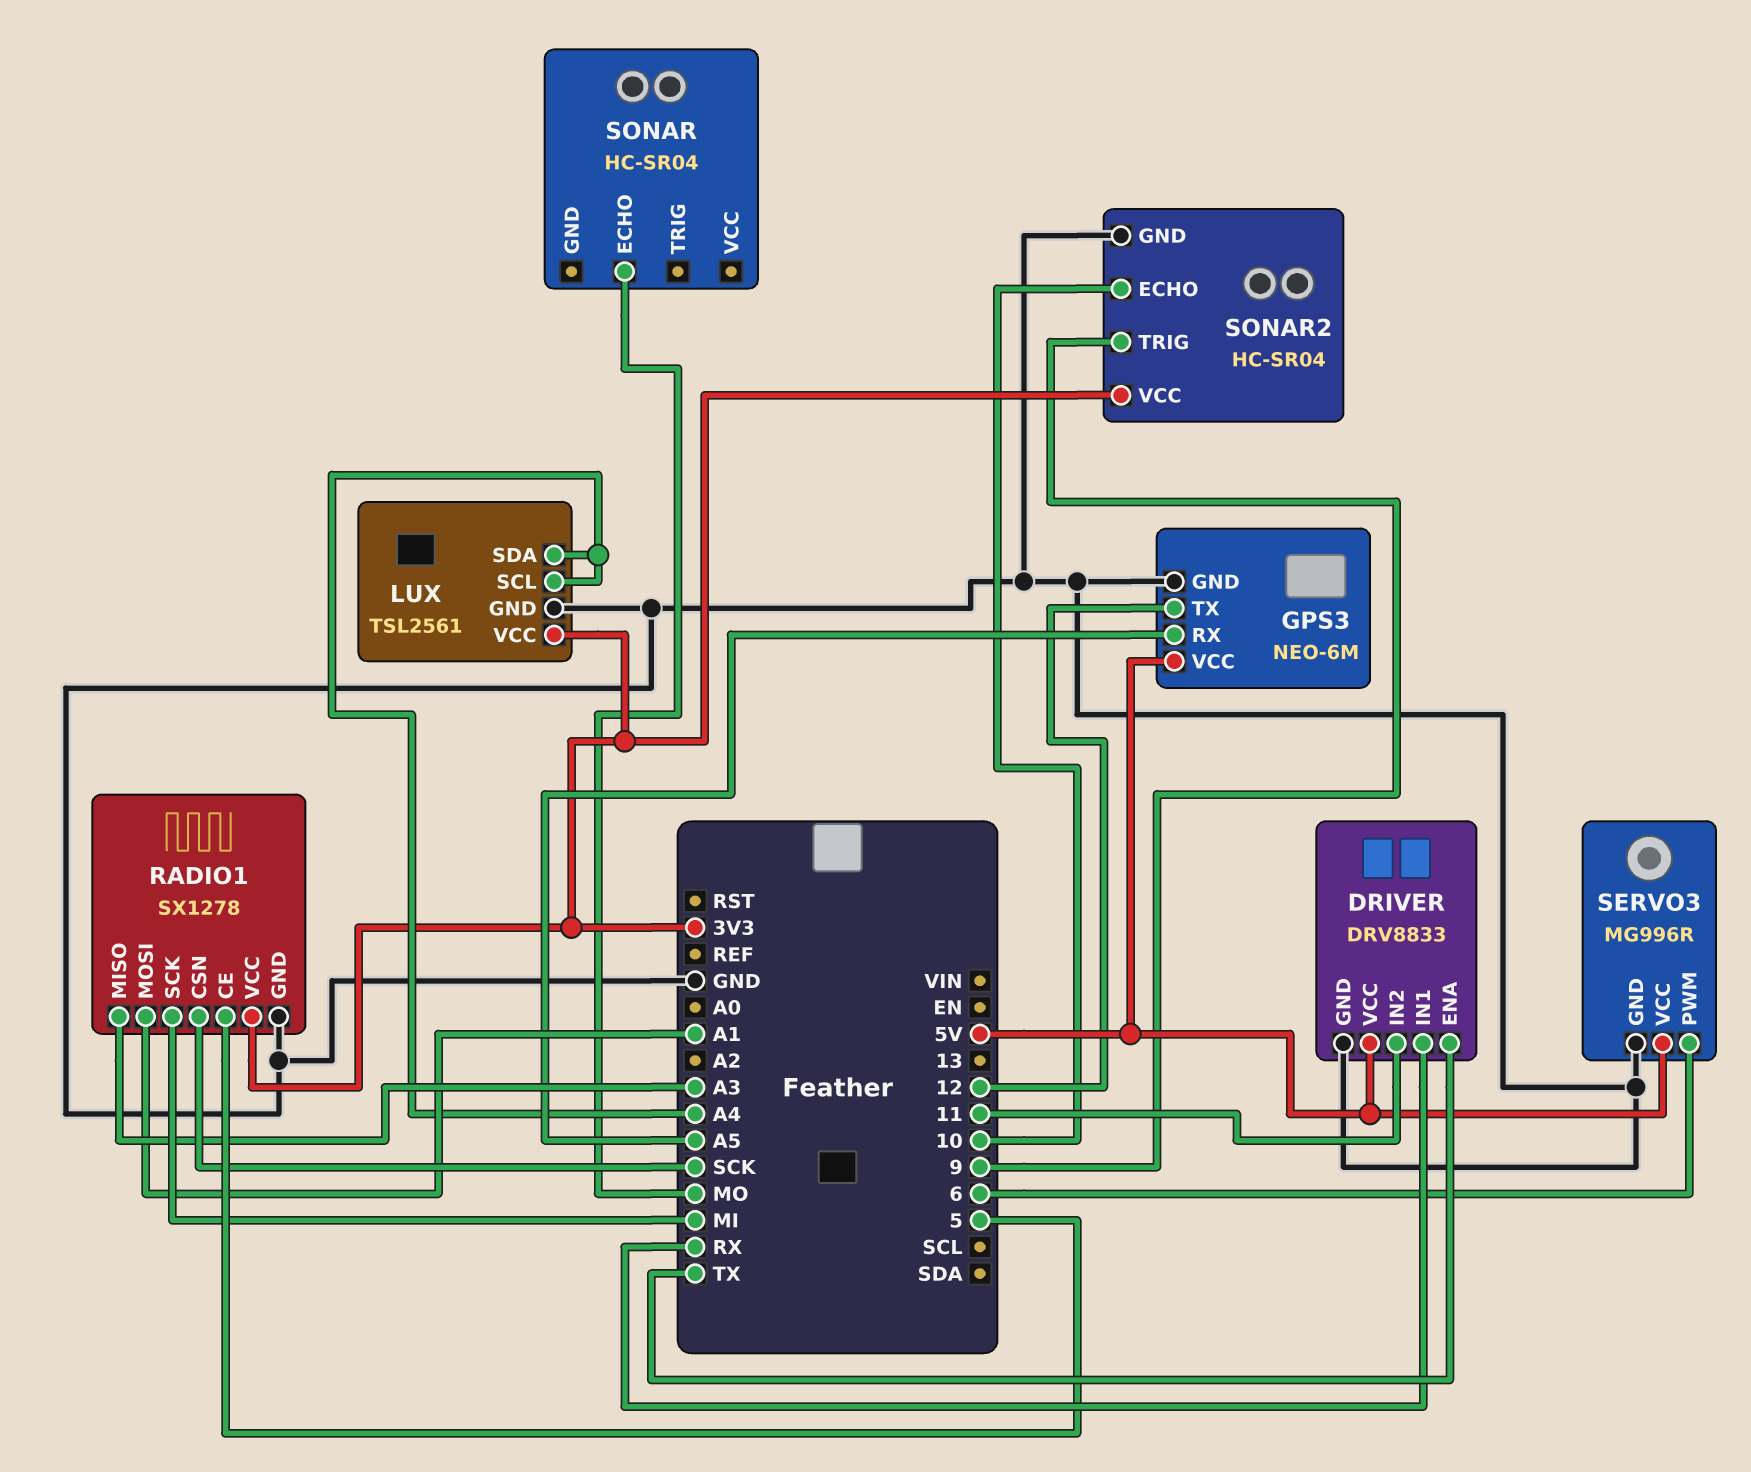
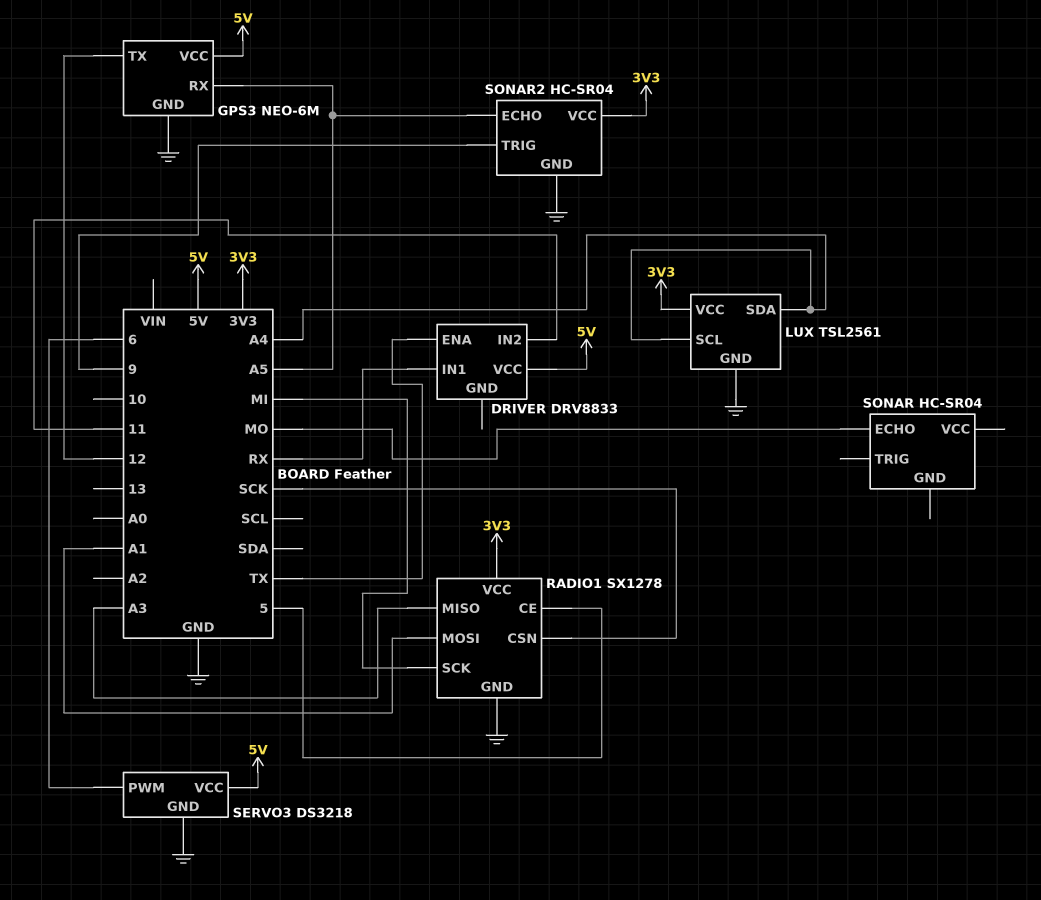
DRIVER pin GND: GND -> none
SERVO3: MG996R -> DS3218
SONAR2 pin ECHO: 10 -> A5

